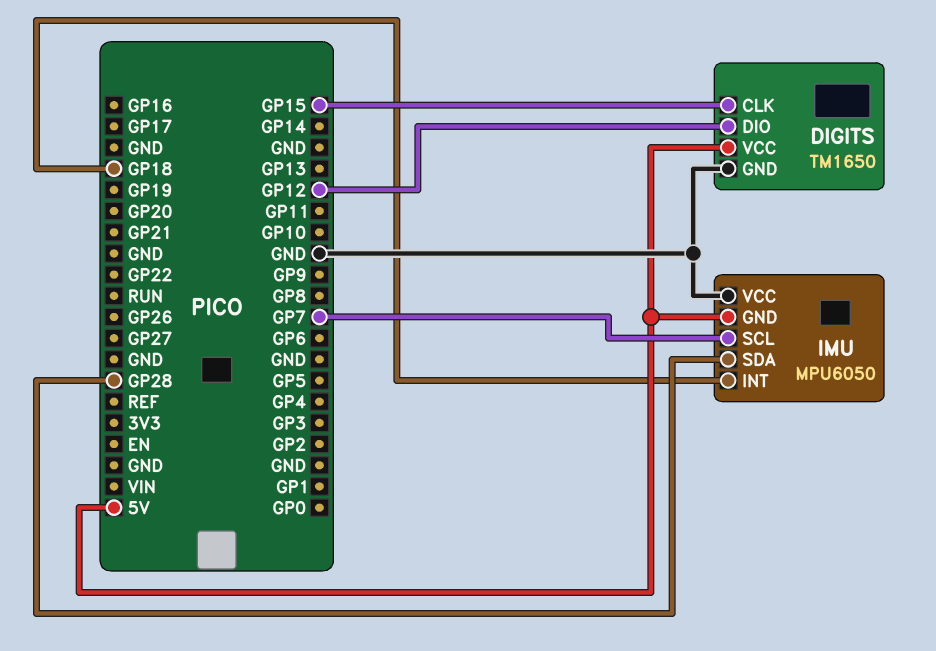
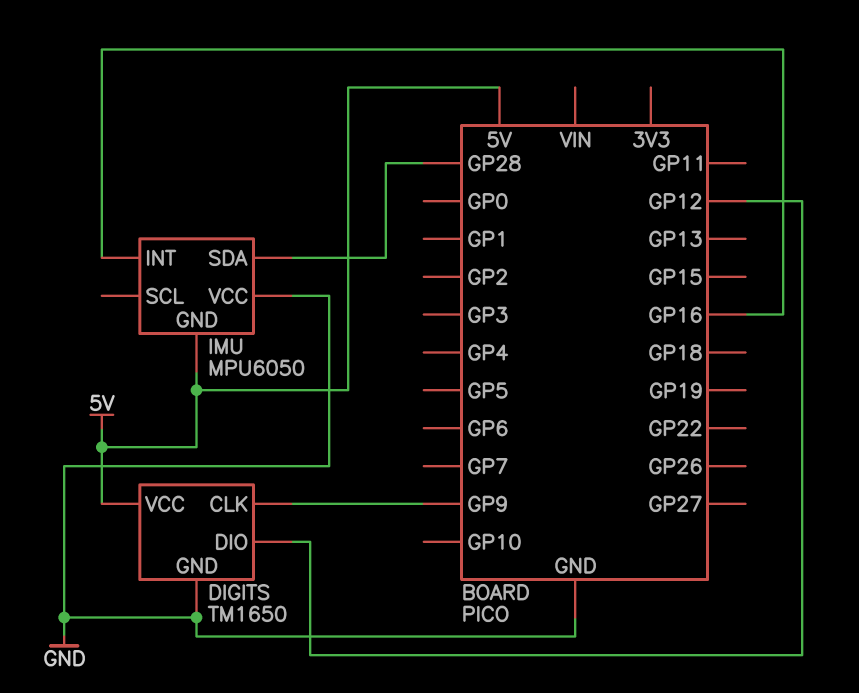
DIGITS pin CLK: GP15 -> GP9
IMU pin INT: GP18 -> GP16
IMU pin SCL: GP7 -> none

